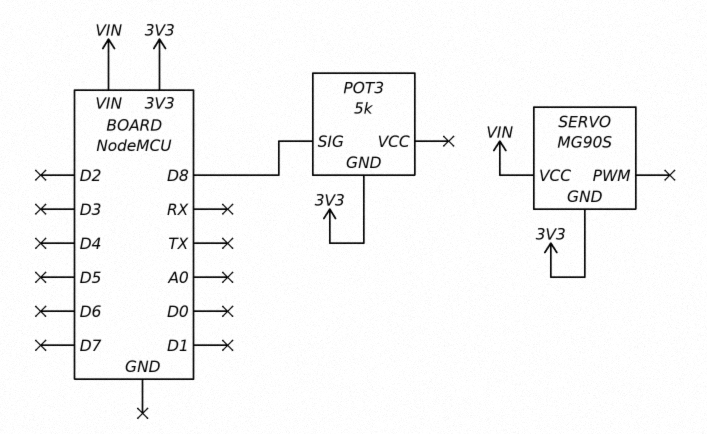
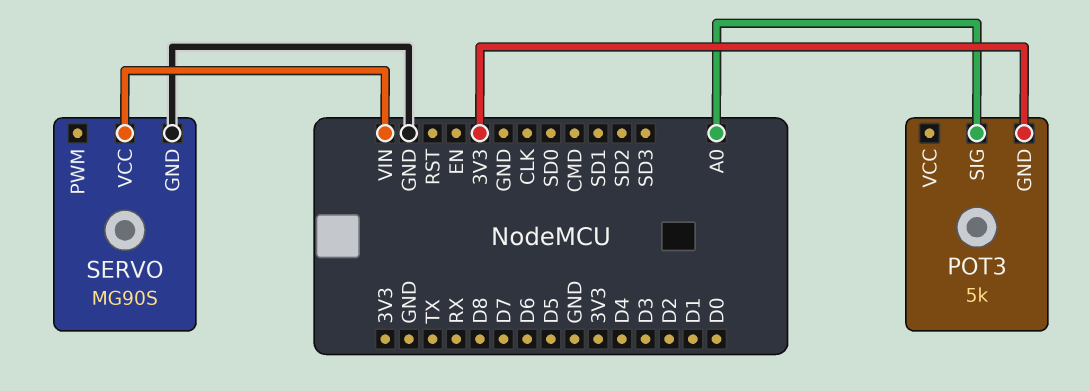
POT3 pin SIG: D8 -> A0
SERVO pin GND: 3V3 -> GND

